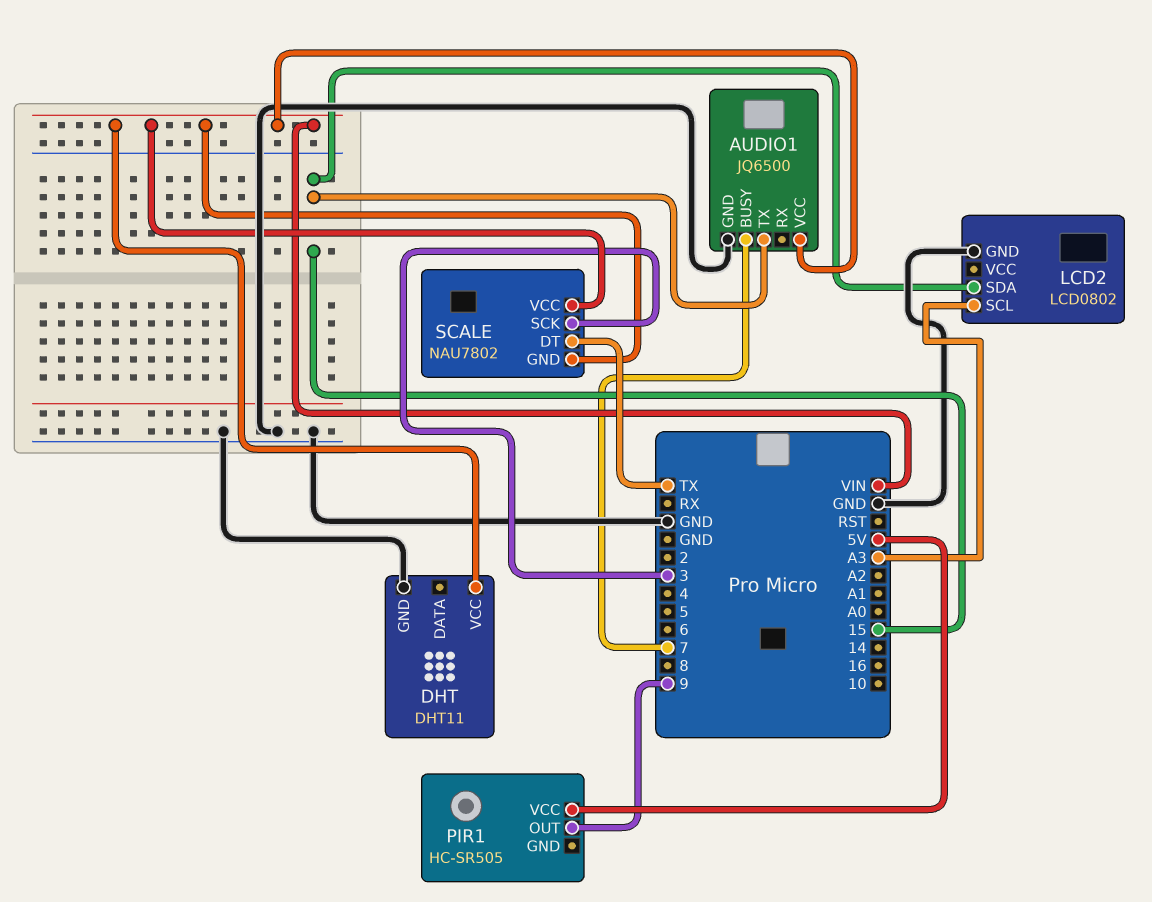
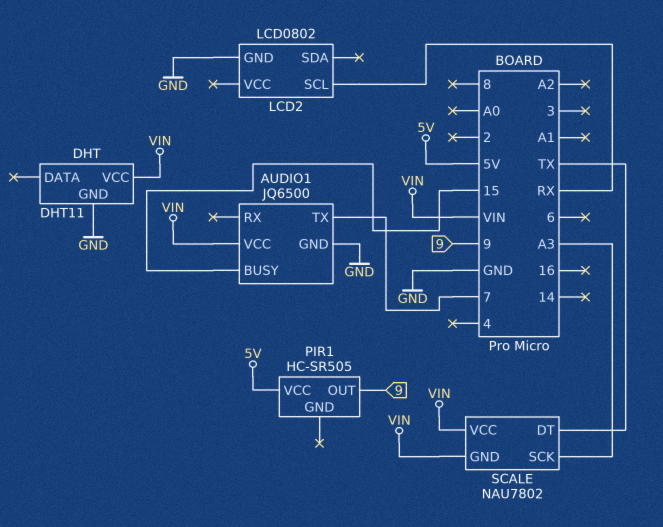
AUDIO1 pin BUSY: 7 -> 15
AUDIO1 pin TX: 15 -> 7
LCD2 pin SCL: A3 -> RX
LCD2 pin SDA: 15 -> none
SCALE pin SCK: 3 -> A3

